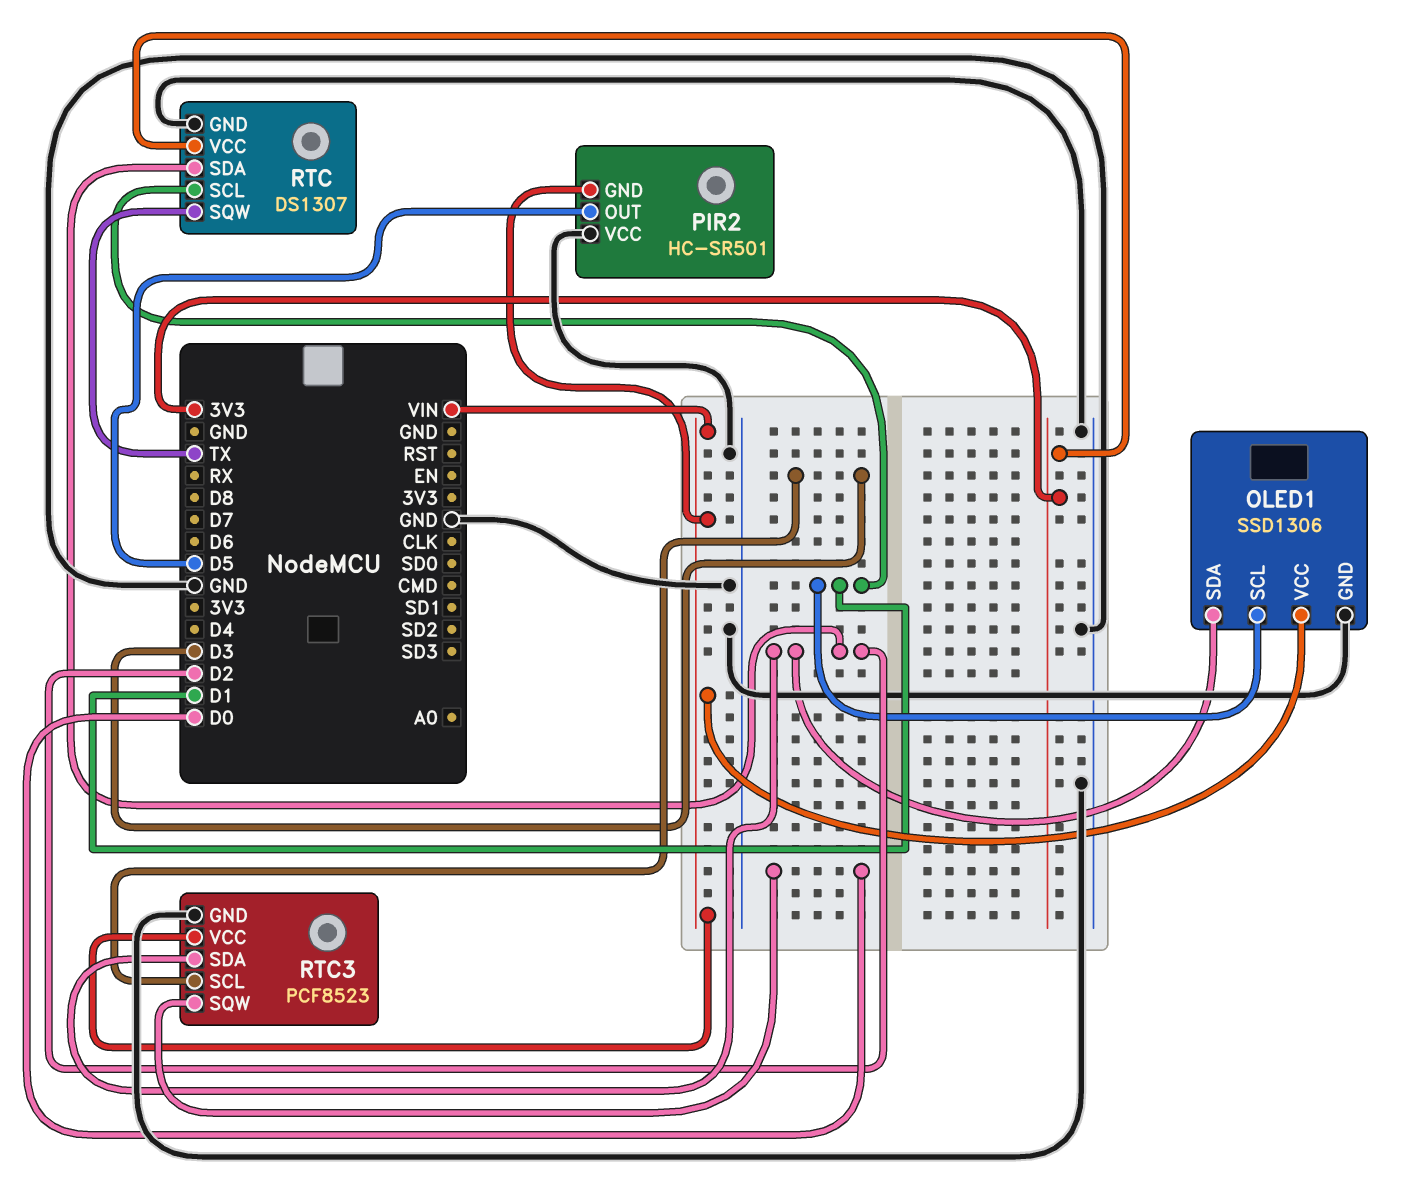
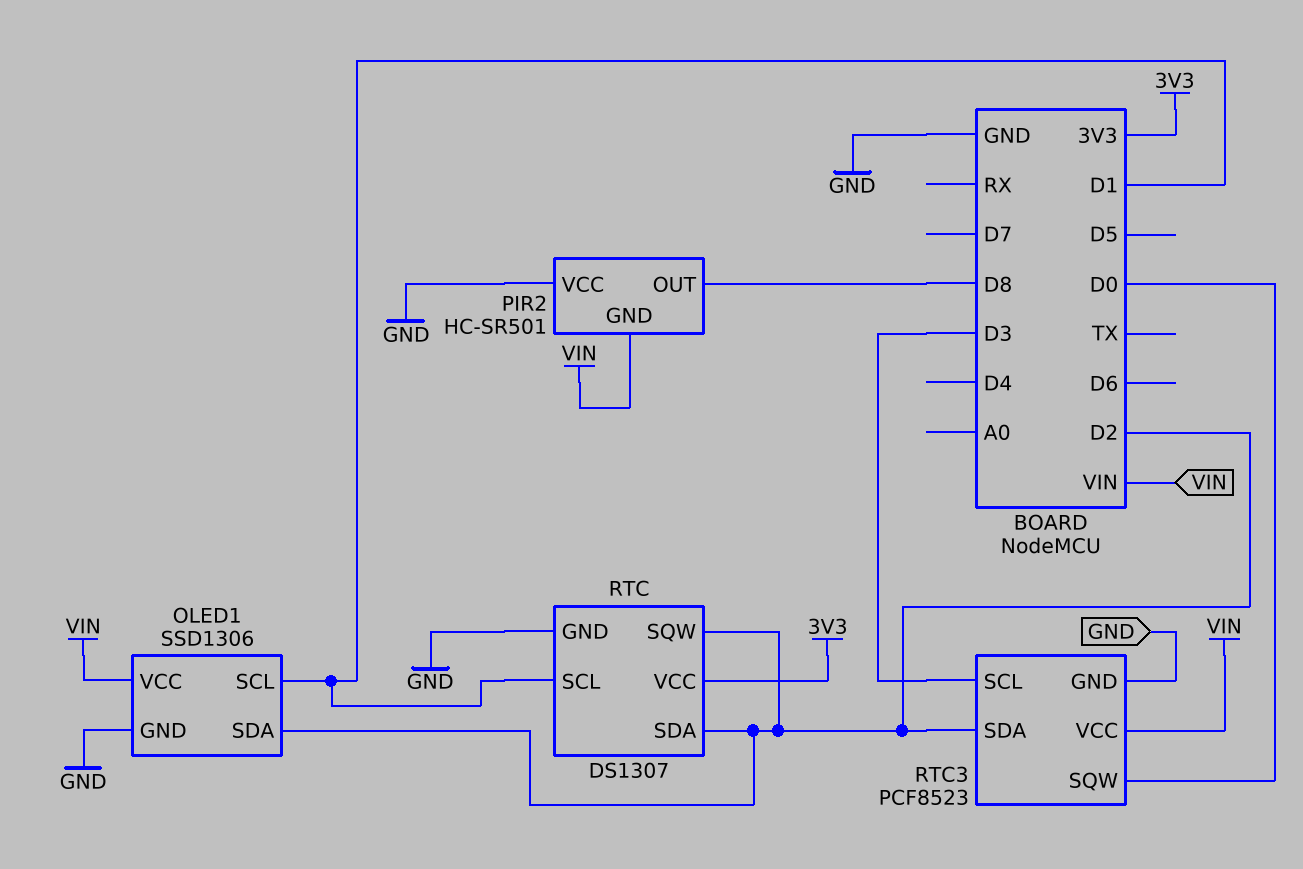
PIR2 pin OUT: D5 -> D8
RTC pin SQW: TX -> D2

